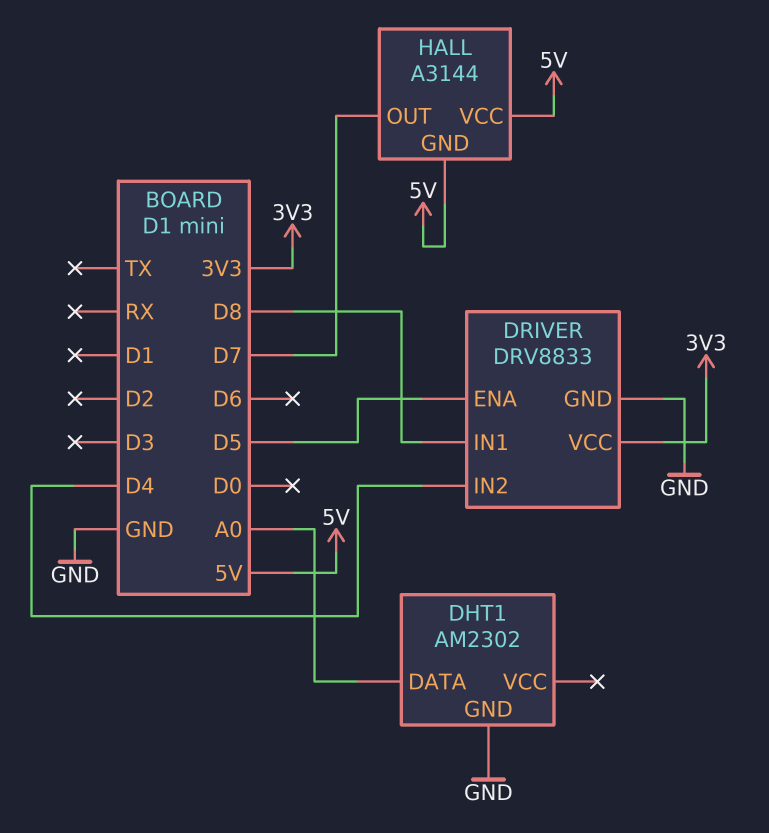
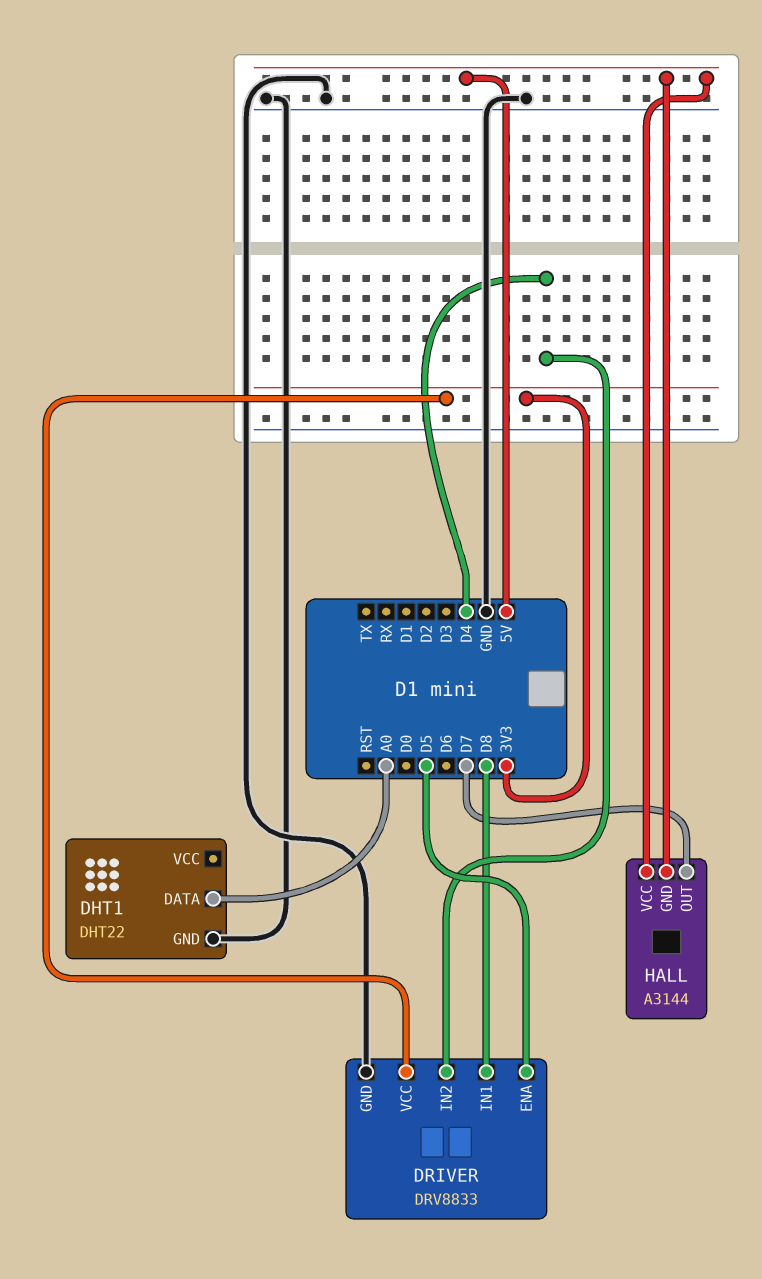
DHT1: AM2302 -> DHT22

